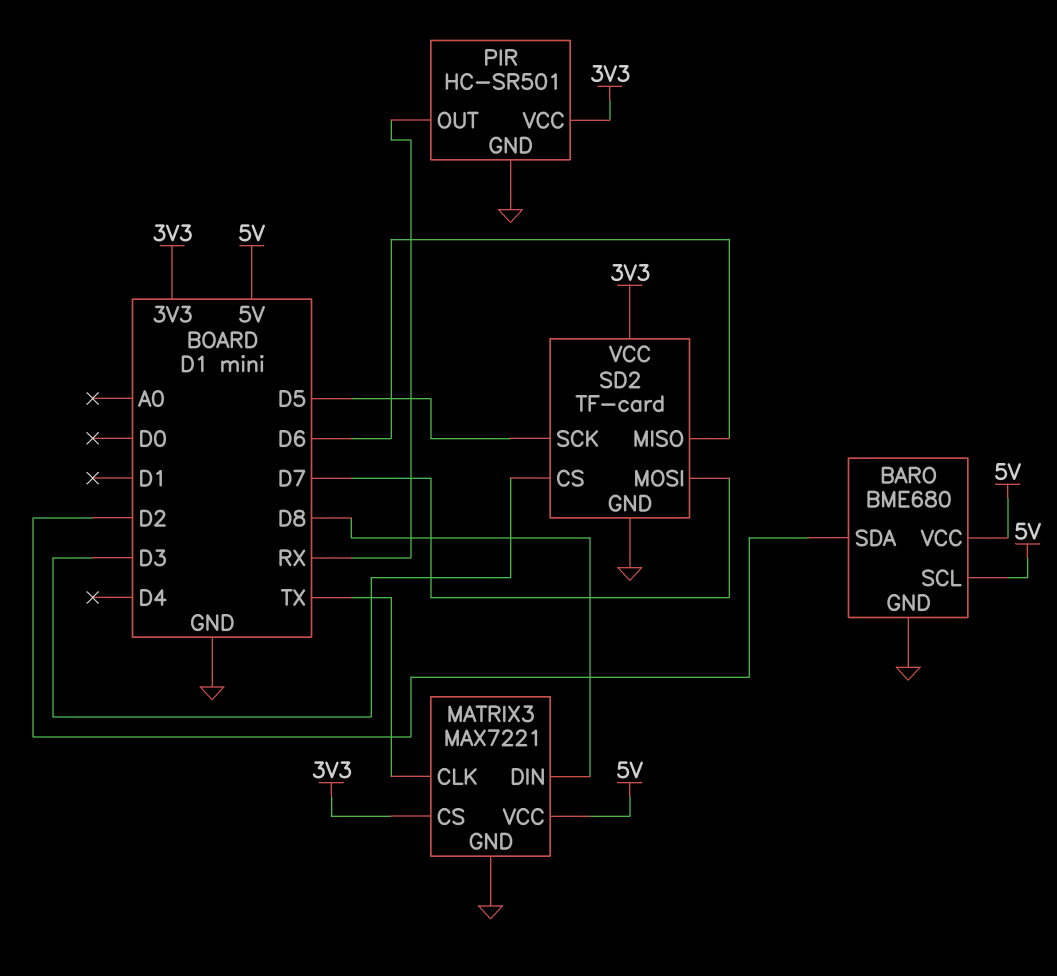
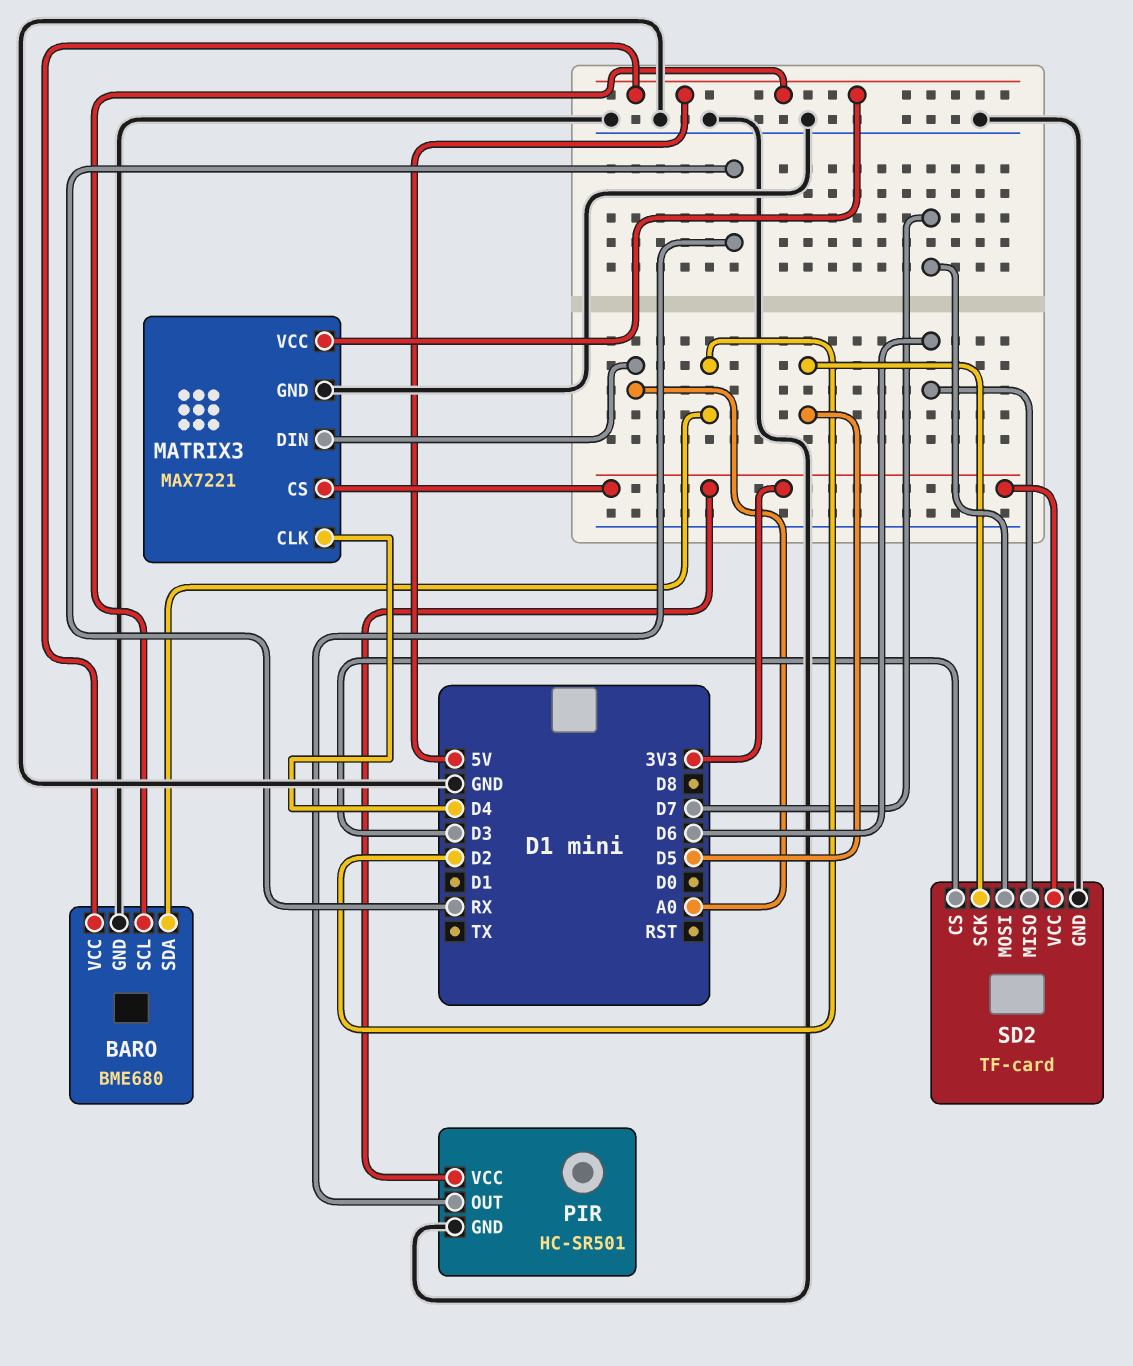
MATRIX3 pin CLK: TX -> D4
MATRIX3 pin DIN: D8 -> A0

